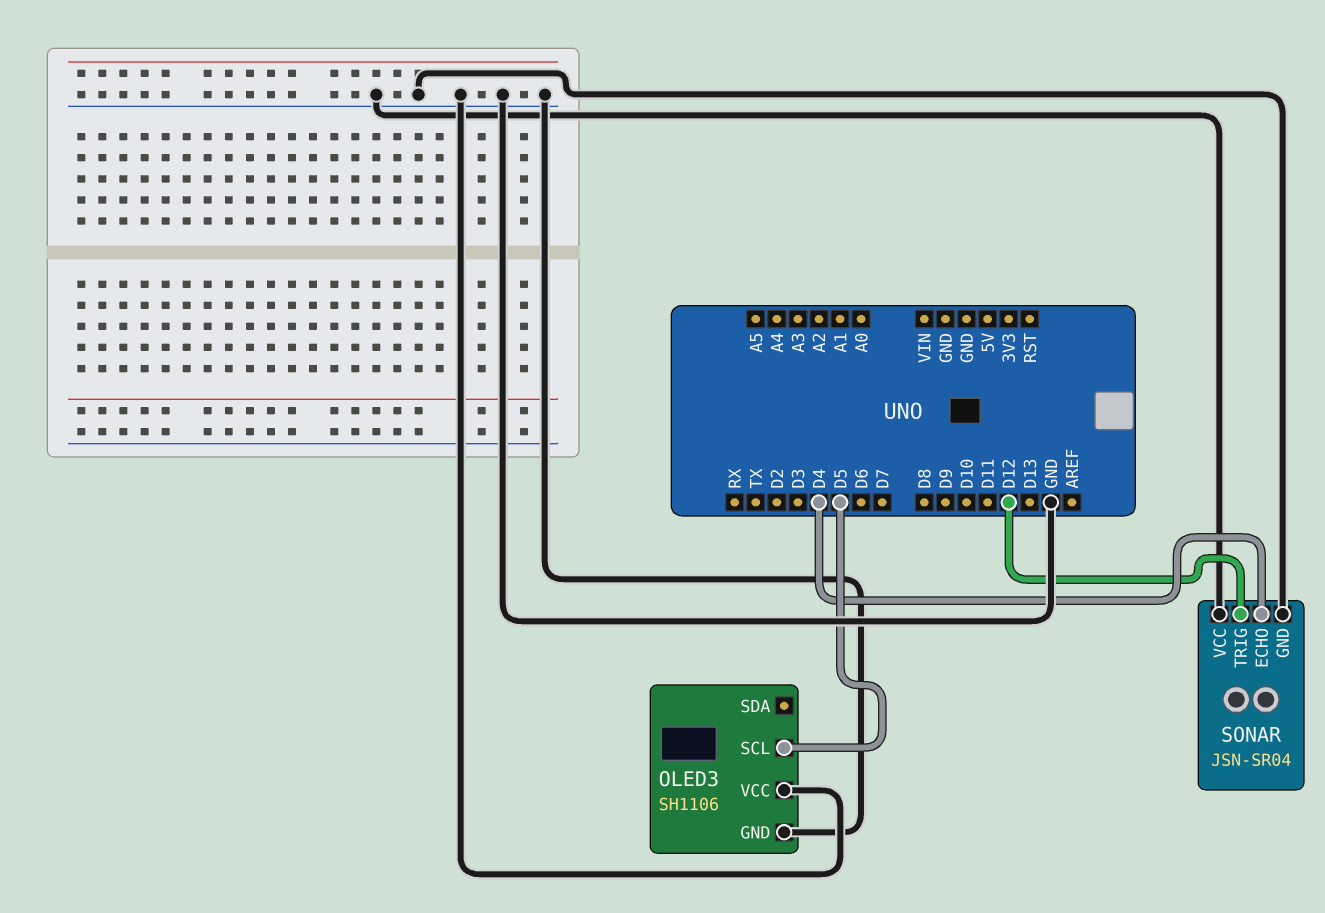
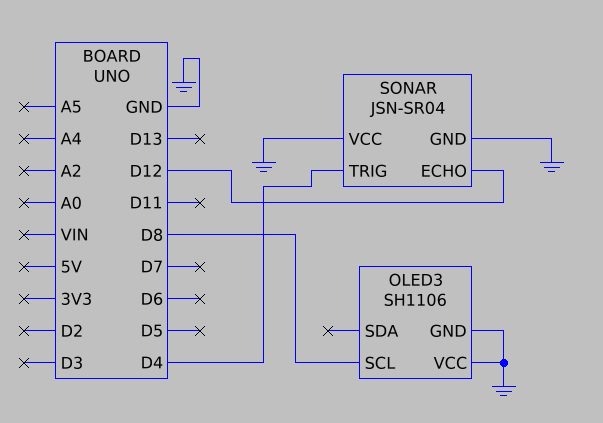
OLED3 pin SCL: D5 -> D8
SONAR pin ECHO: D4 -> D12
SONAR pin TRIG: D12 -> D4

